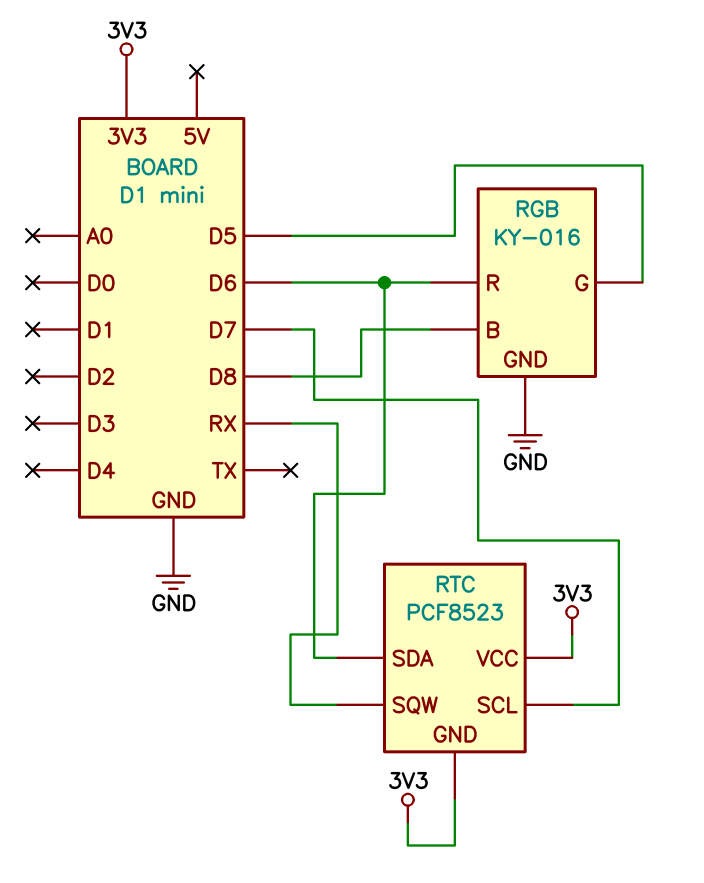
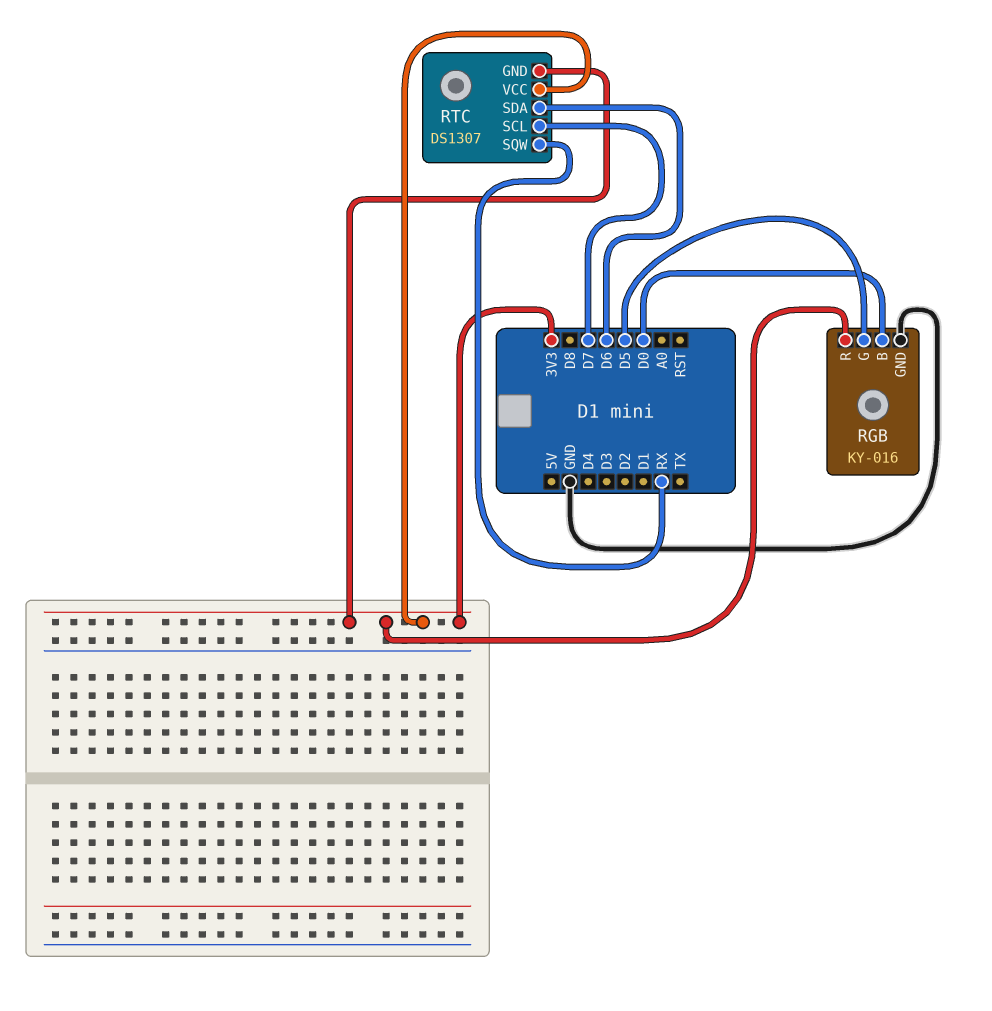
RGB pin B: D8 -> D0
RGB pin R: D6 -> 3V3
RTC: PCF8523 -> DS1307

